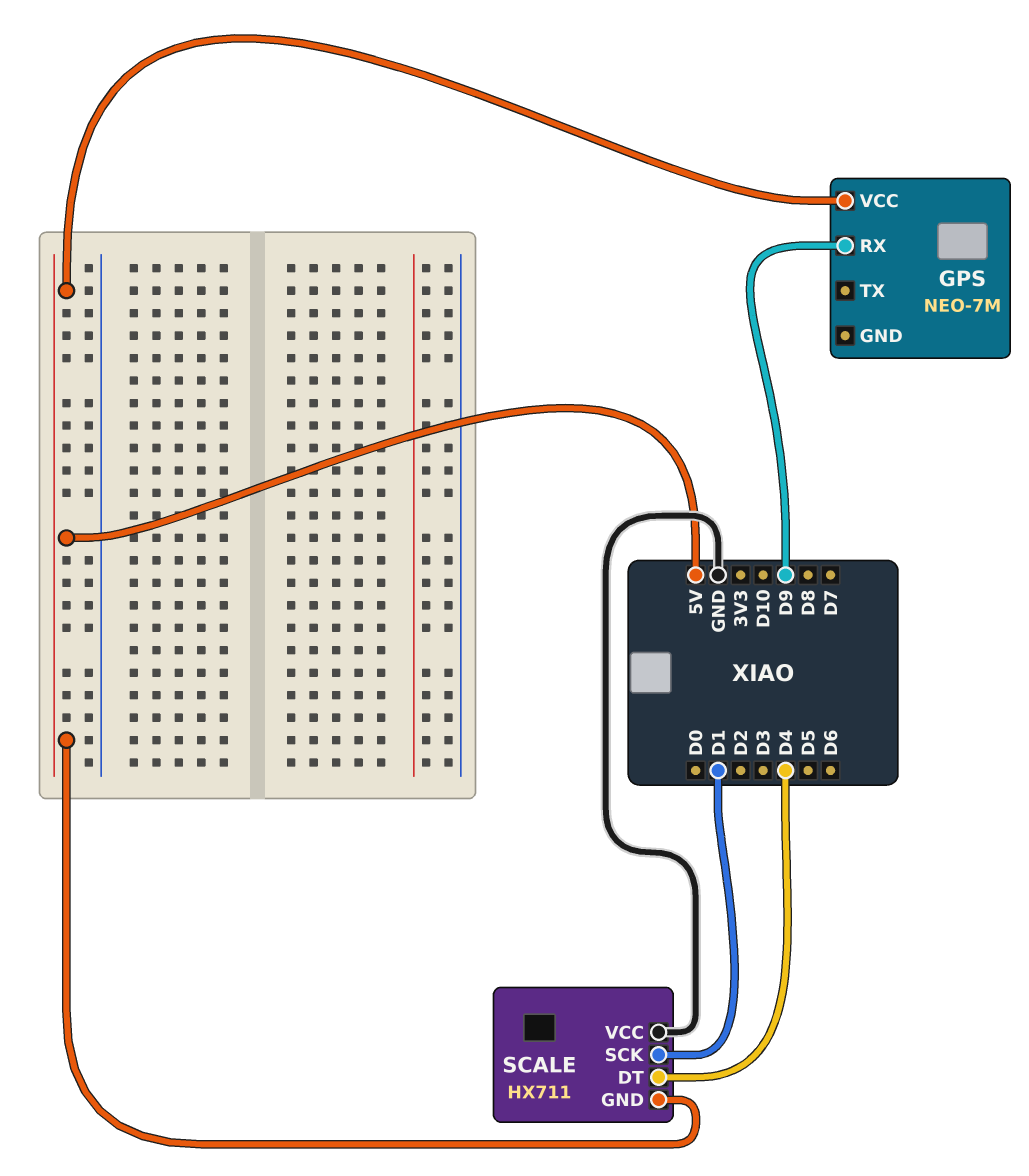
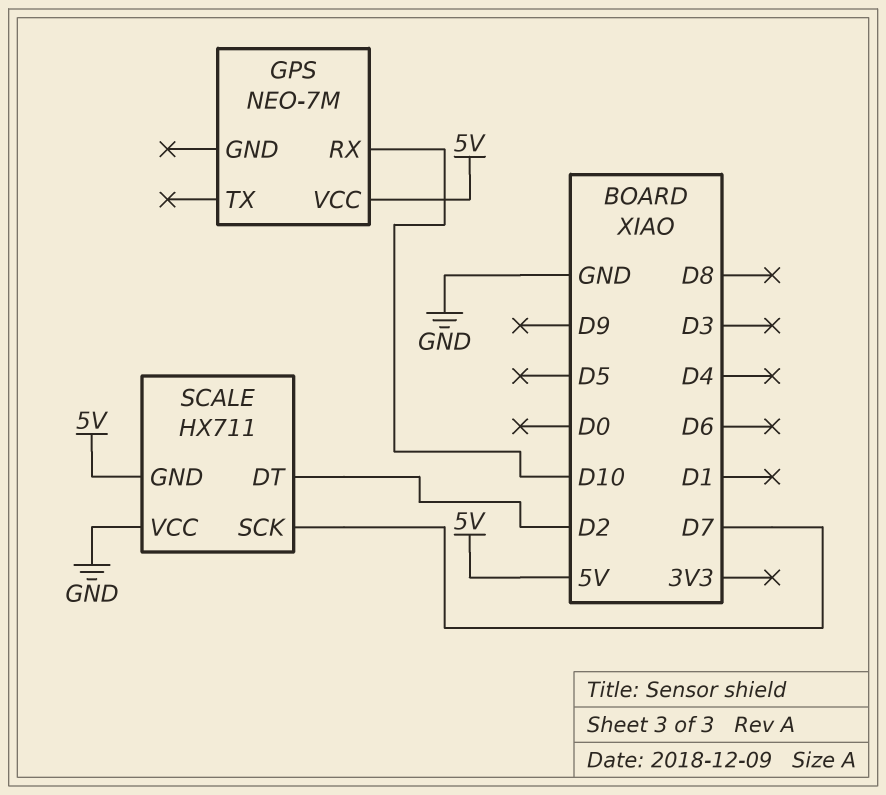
GPS pin RX: D9 -> D10
SCALE pin DT: D4 -> D2
SCALE pin SCK: D1 -> D7

